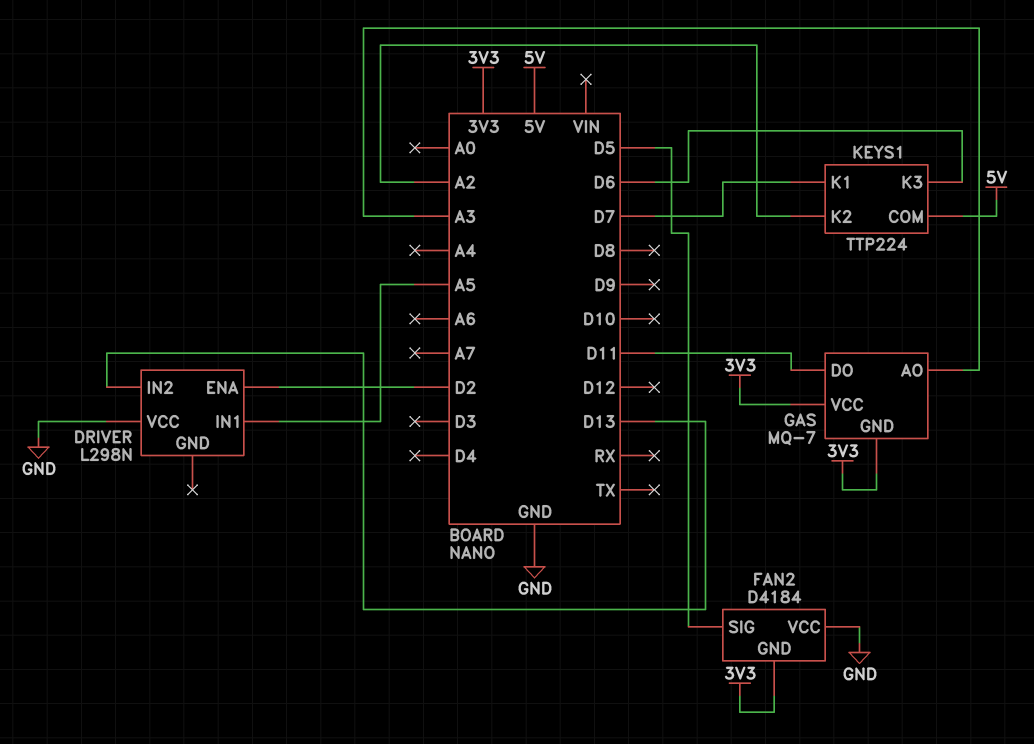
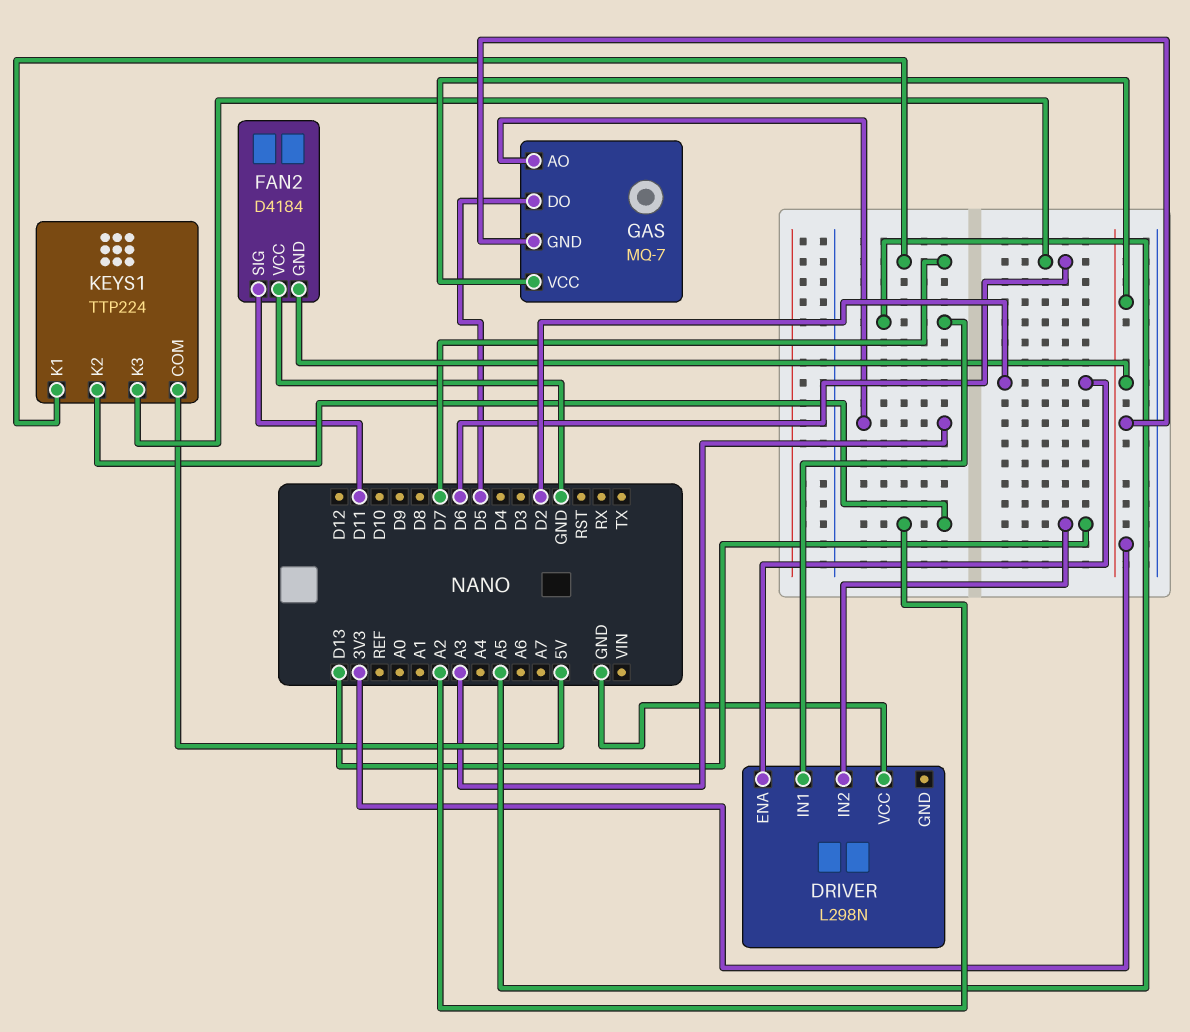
FAN2 pin SIG: D5 -> D11
GAS pin DO: D11 -> D5

